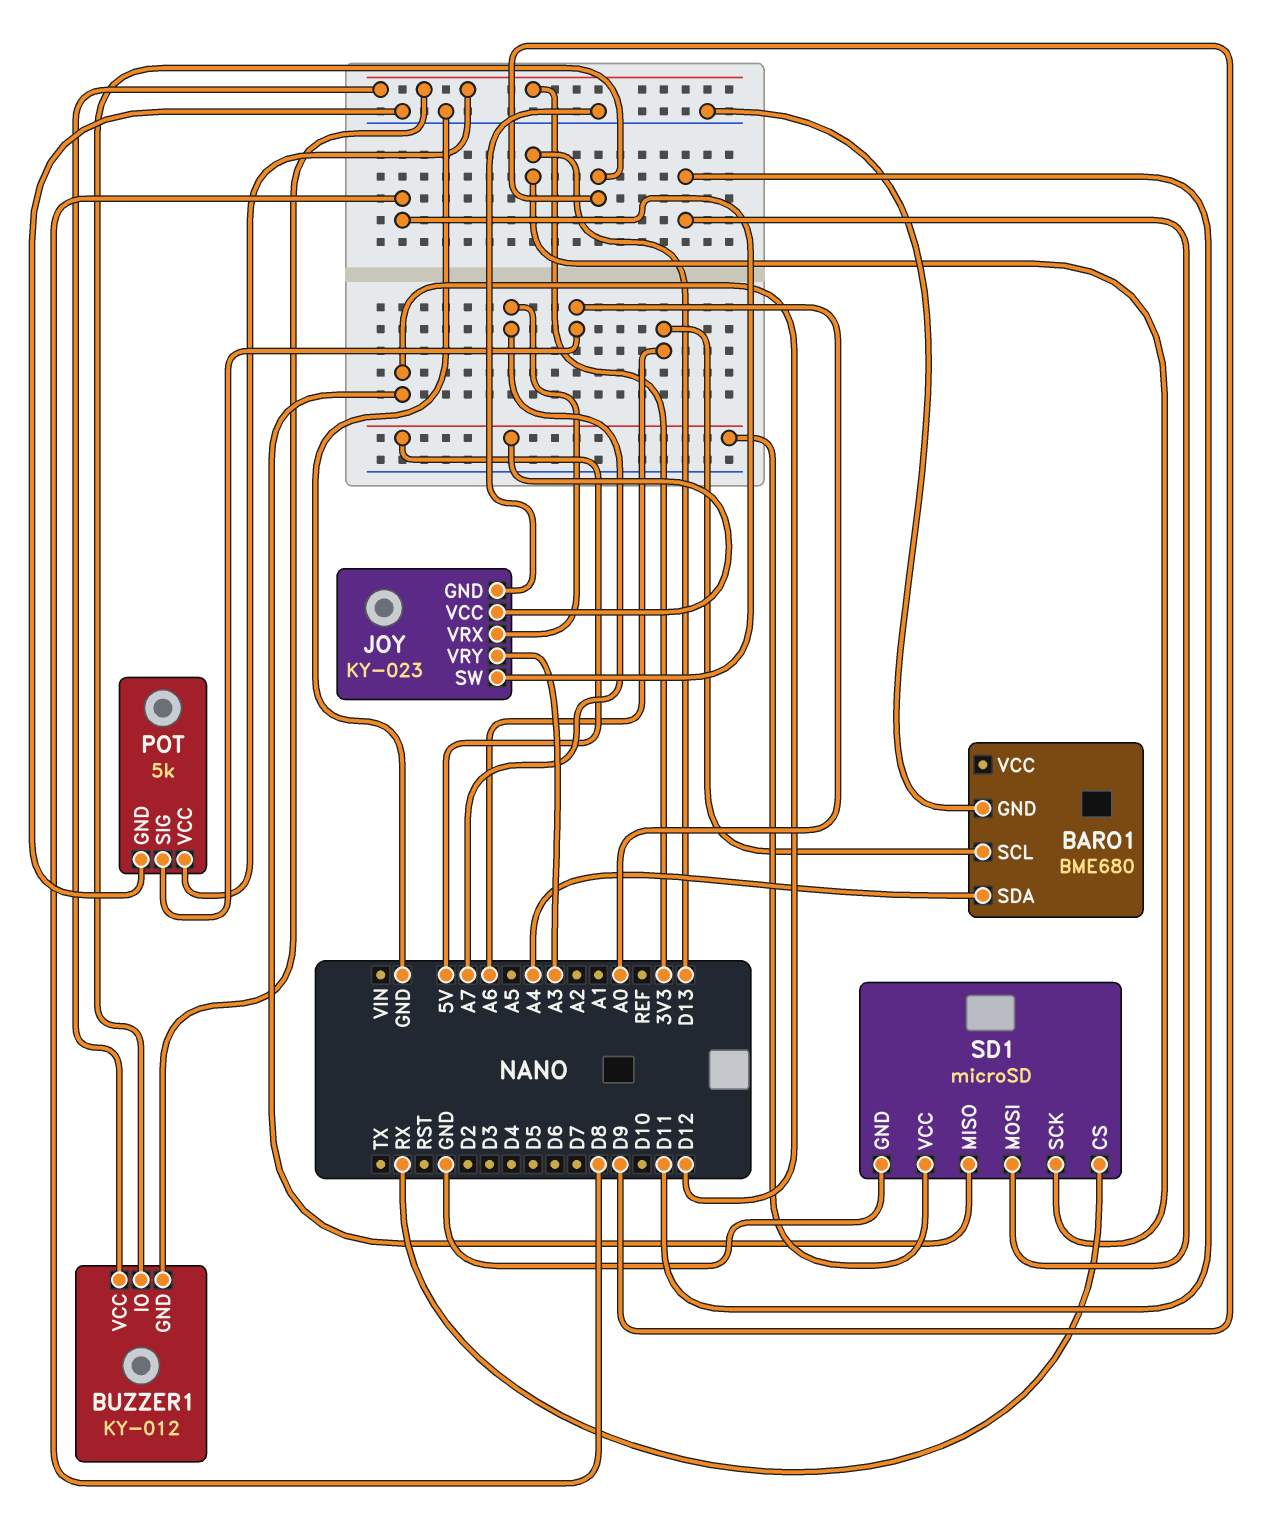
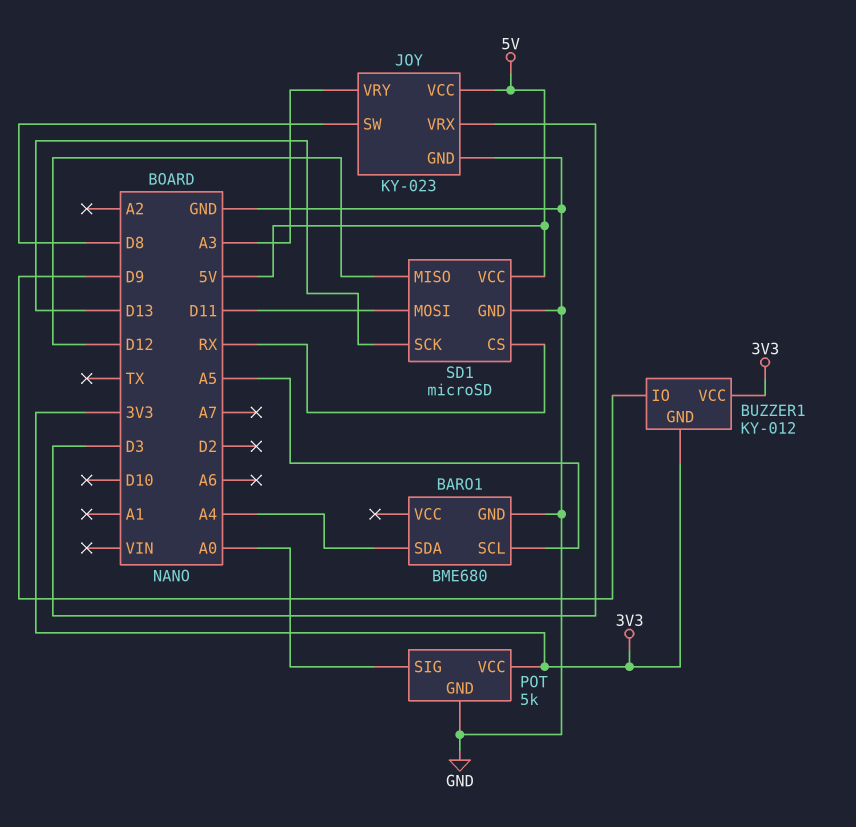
BARO1 pin SCL: A6 -> A5
JOY pin VRX: A7 -> D3

